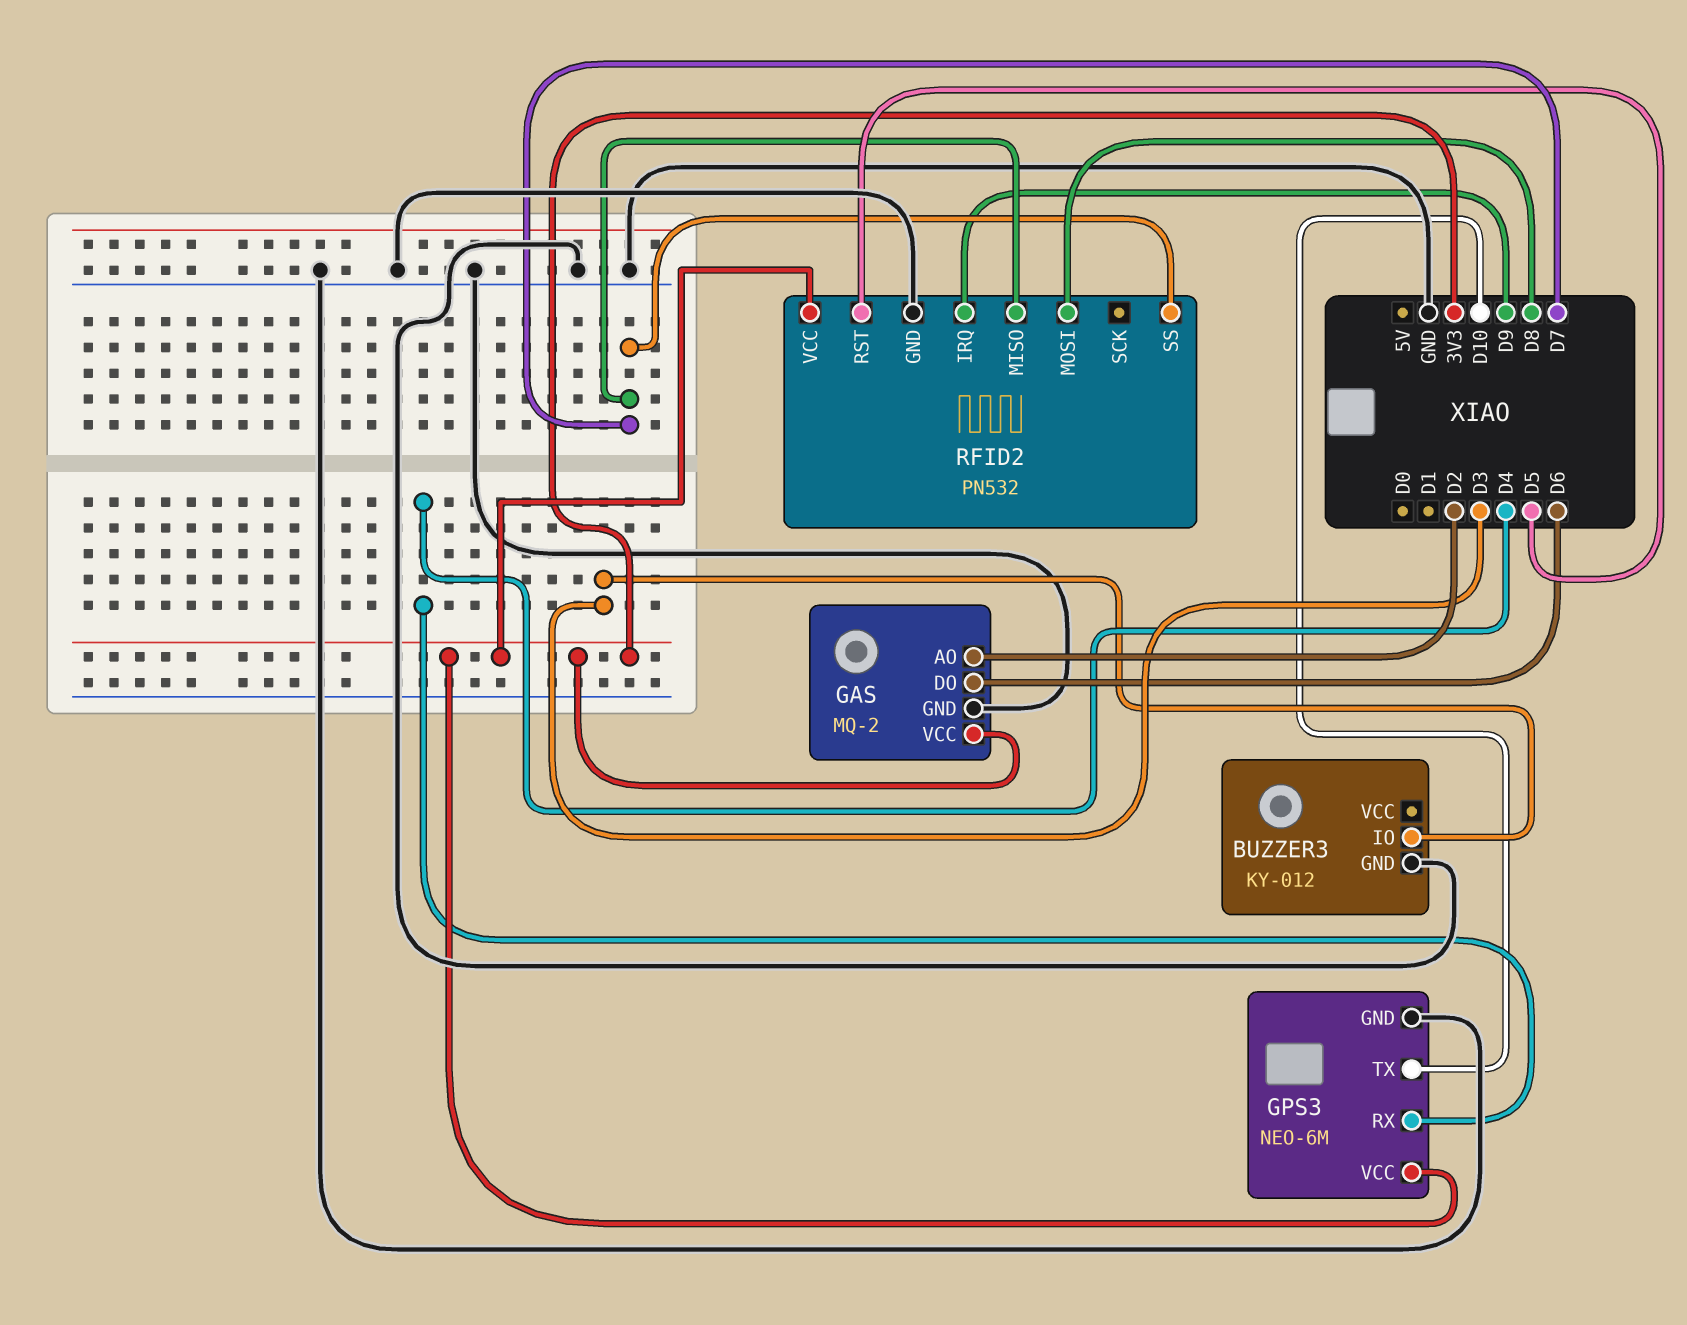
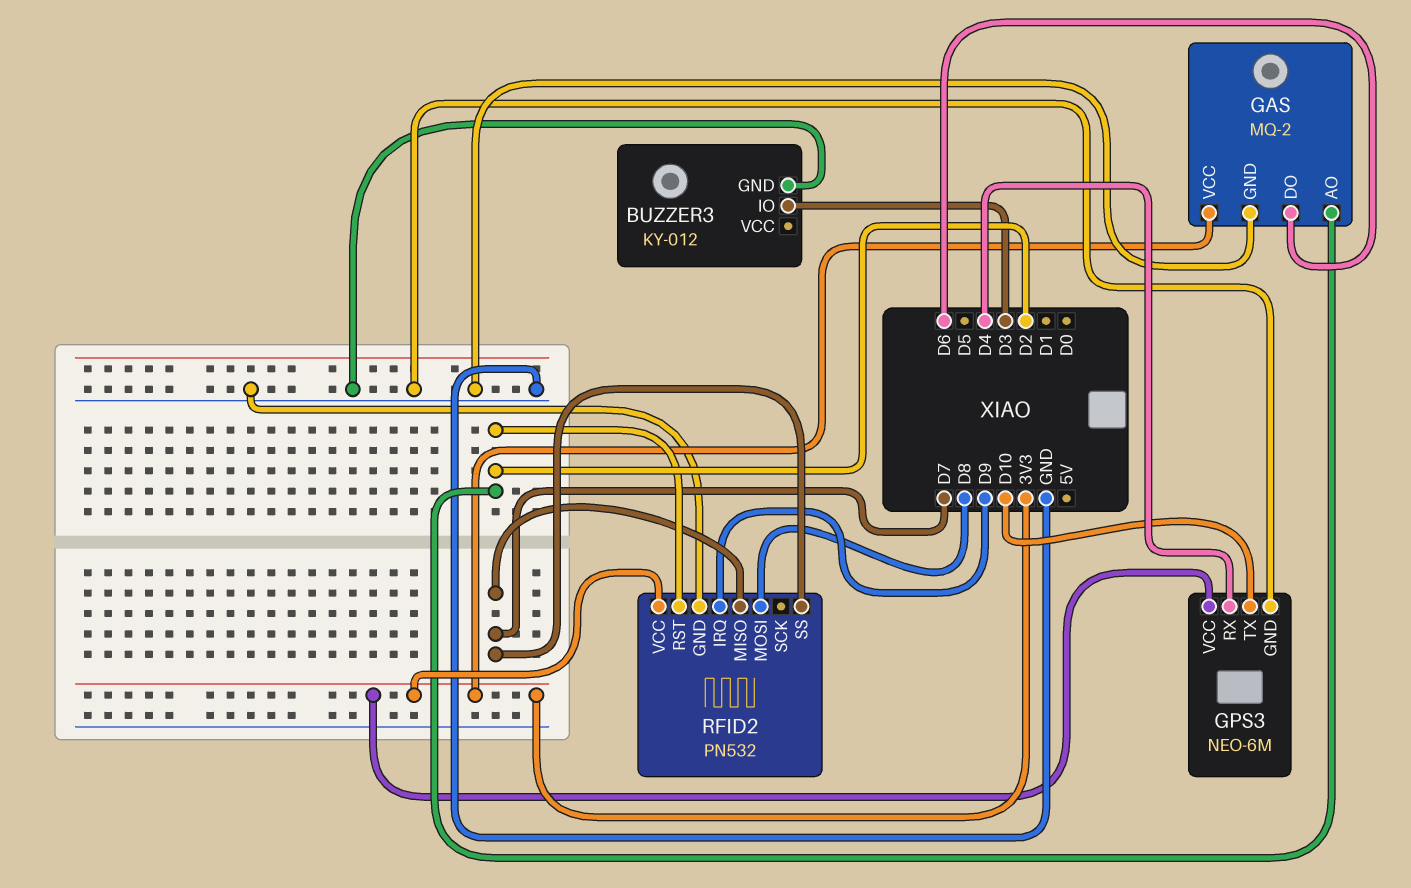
RFID2 pin RST: D5 -> D2

